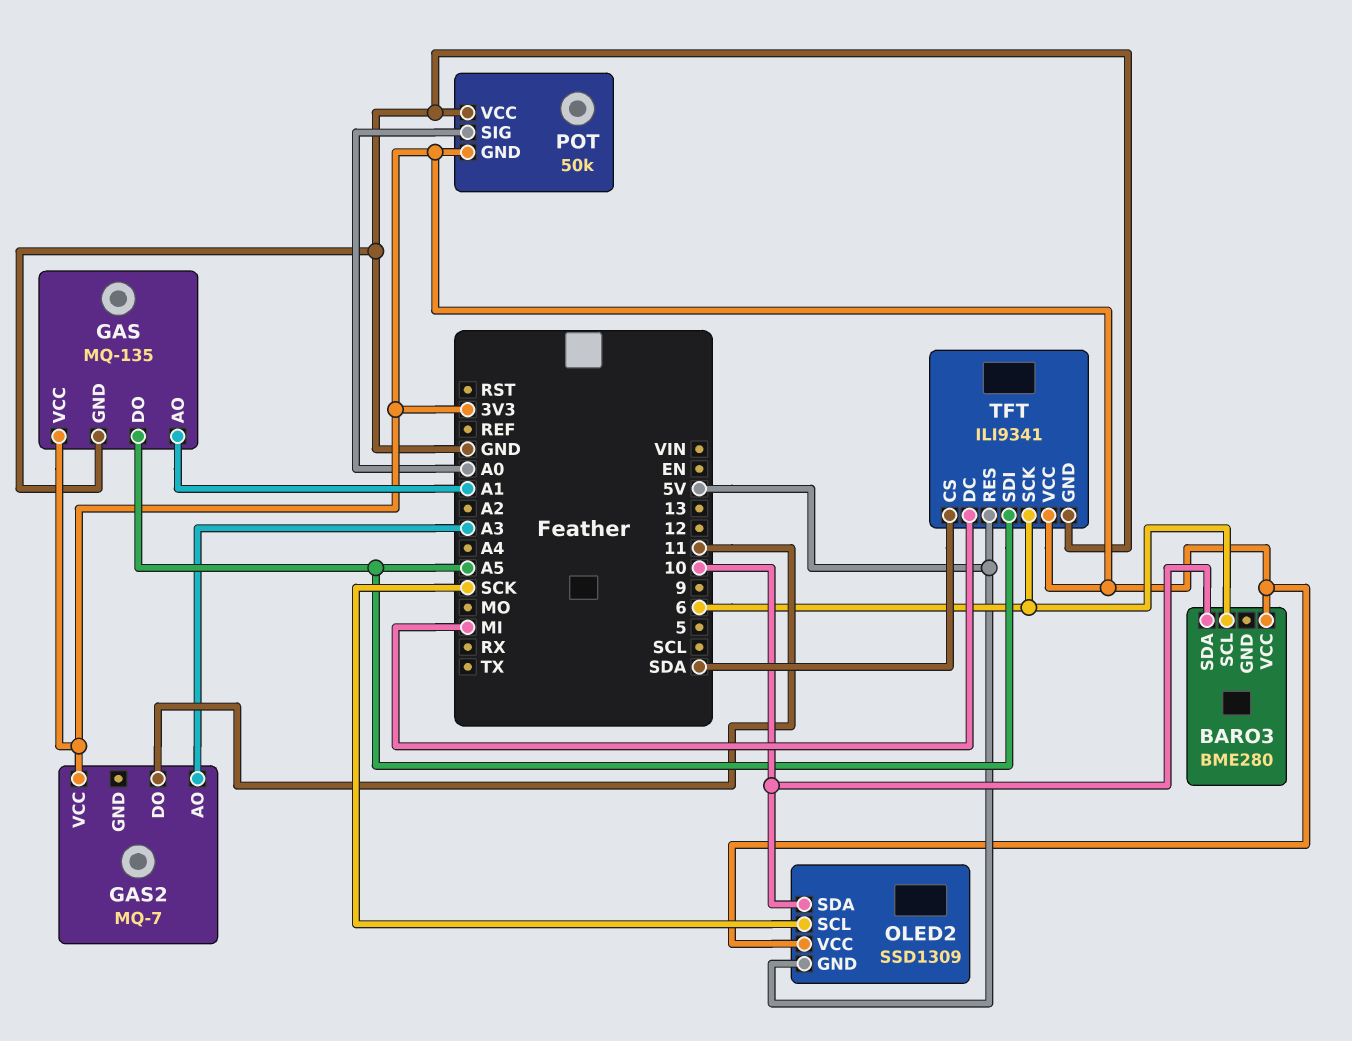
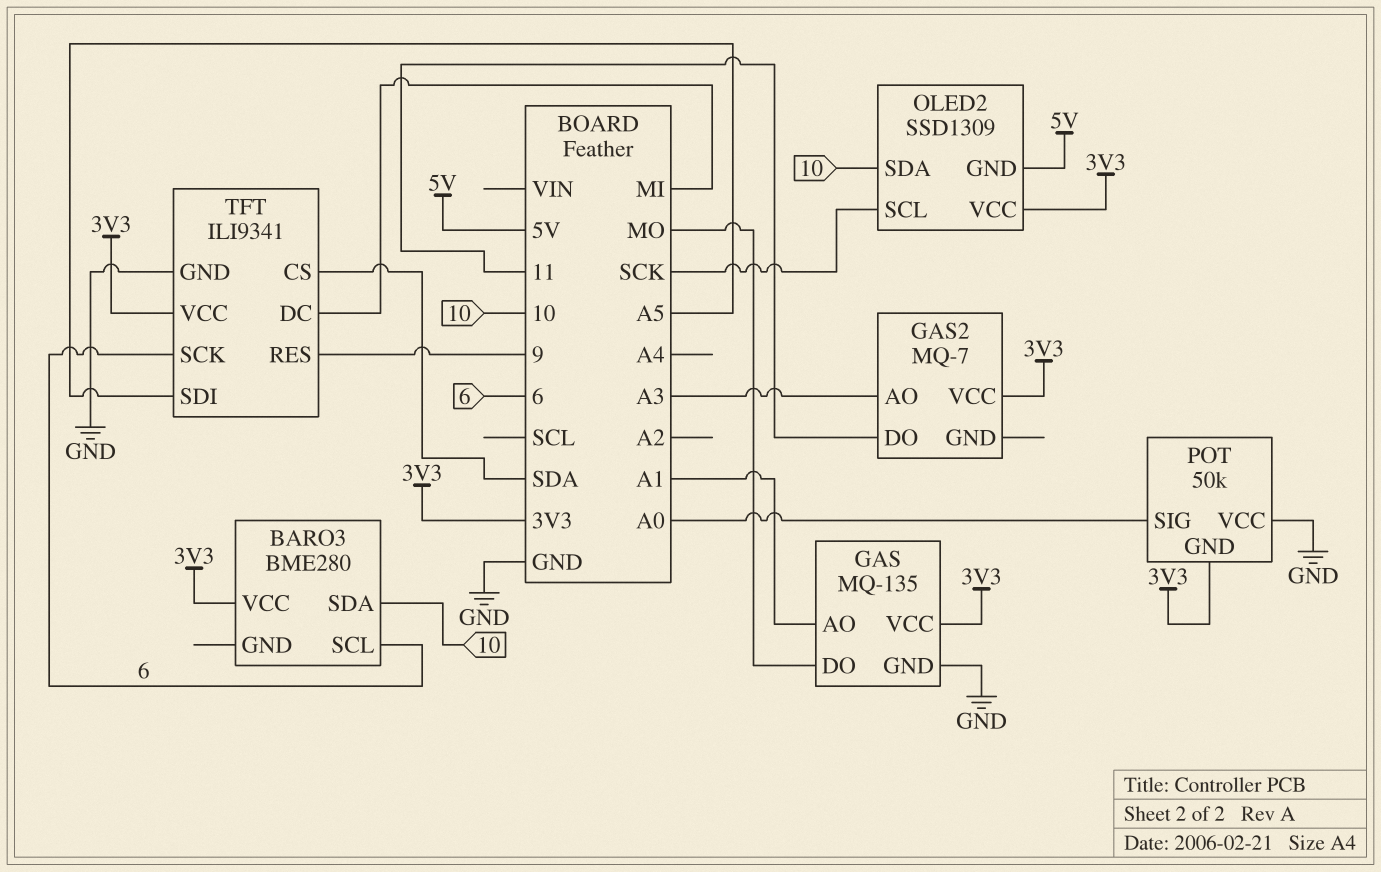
GAS pin DO: A5 -> MO
TFT pin RES: 5V -> 9

